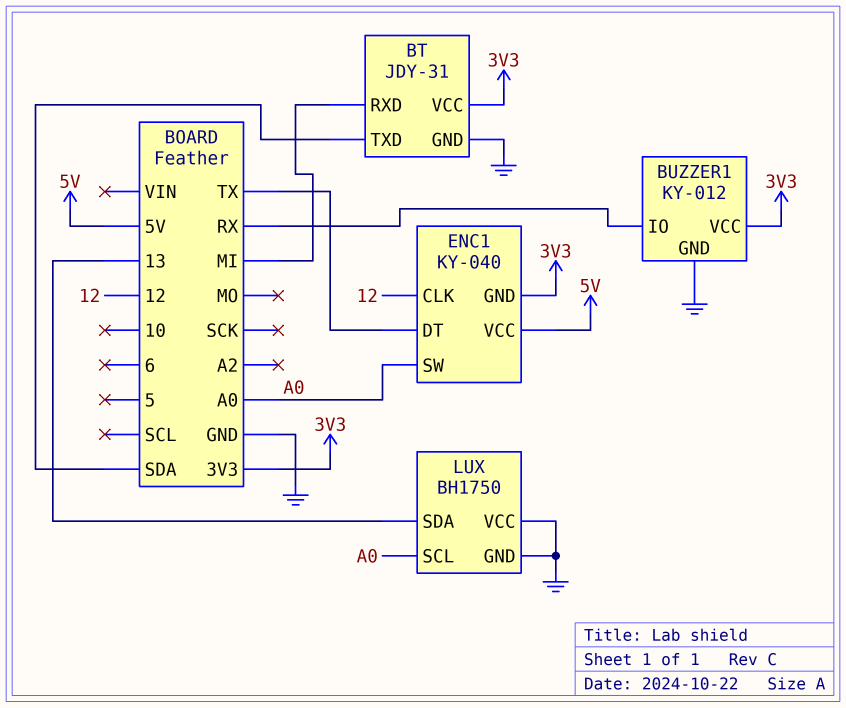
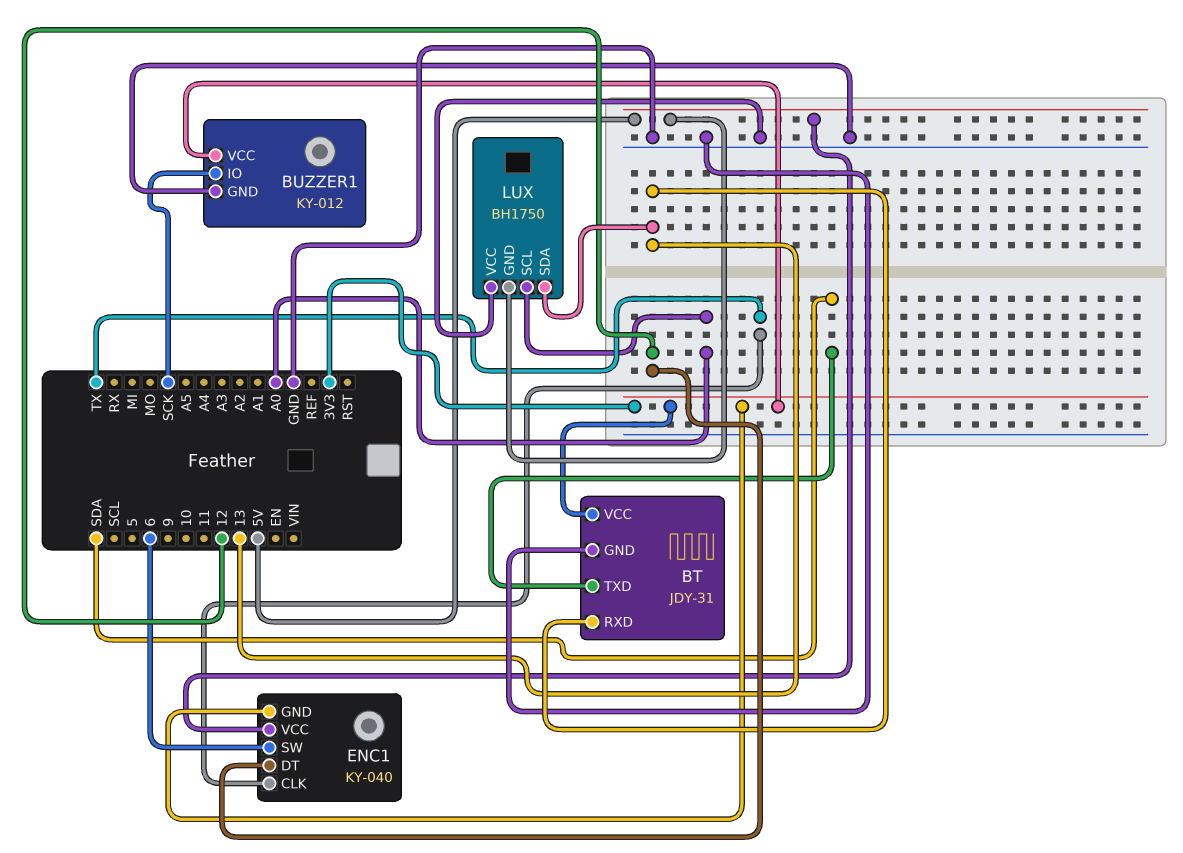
BT pin RXD: MI -> 13
BUZZER1 pin IO: RX -> SCK
ENC1 pin CLK: 12 -> TX
ENC1 pin DT: TX -> 12
ENC1 pin SW: A0 -> 6
LUX pin GND: GND -> 5V

